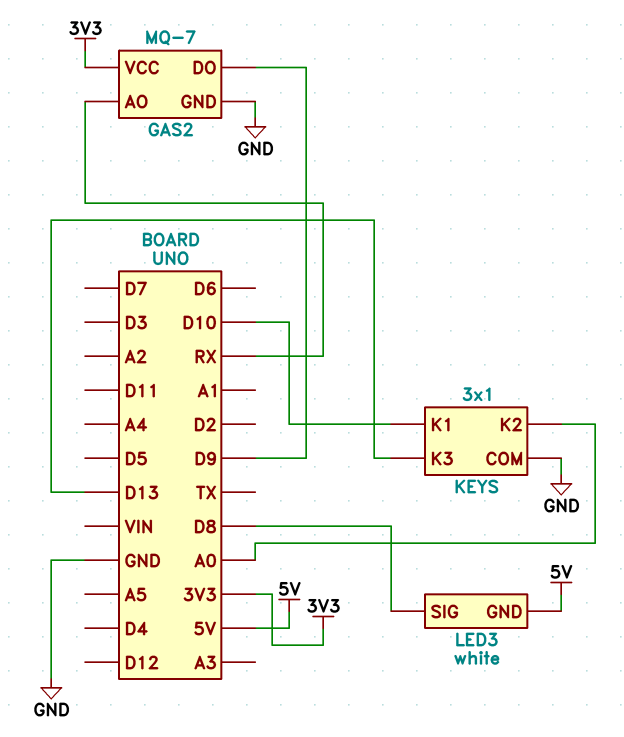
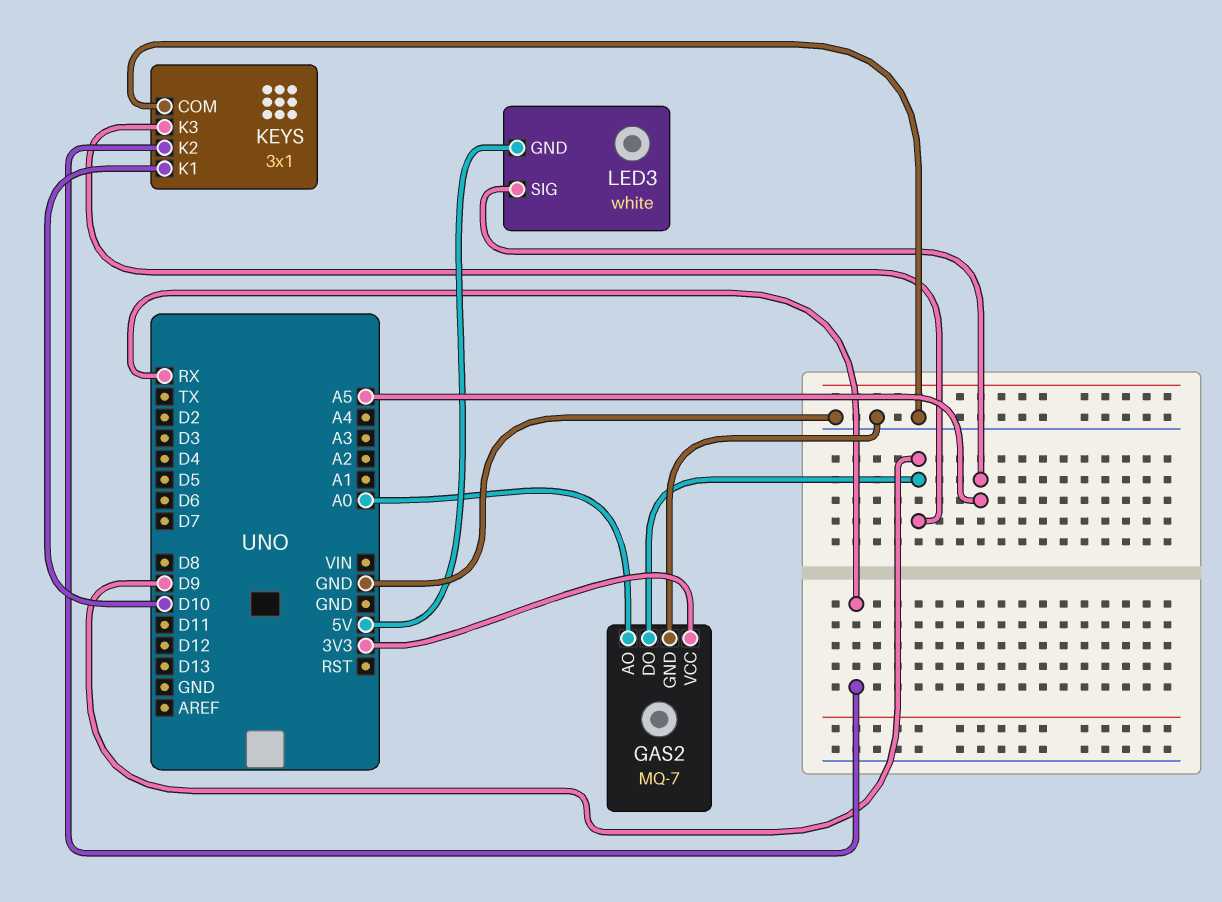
GAS2 pin AO: RX -> A0
KEYS pin K2: A0 -> RX
KEYS pin K3: D13 -> D9
LED3 pin SIG: D8 -> A5

